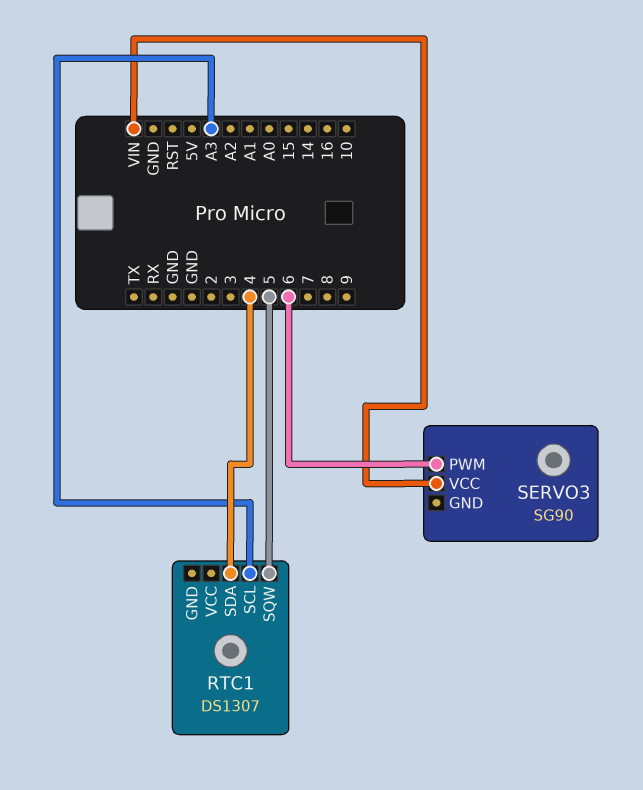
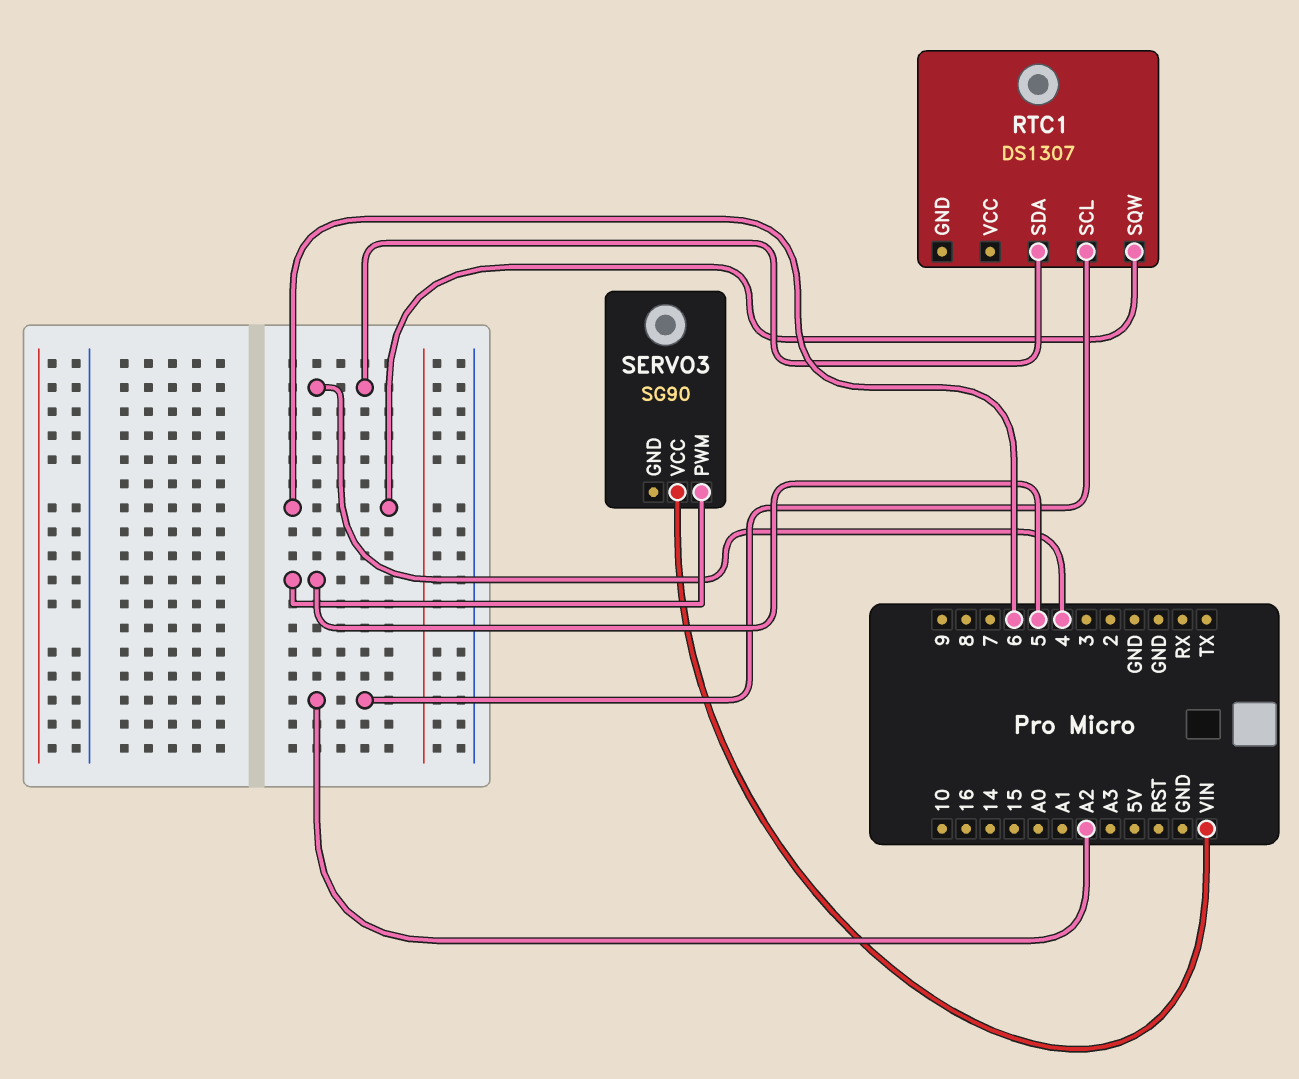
RTC1 pin SCL: A3 -> A2
RTC1 pin SQW: 5 -> 6
SERVO3 pin PWM: 6 -> 5

